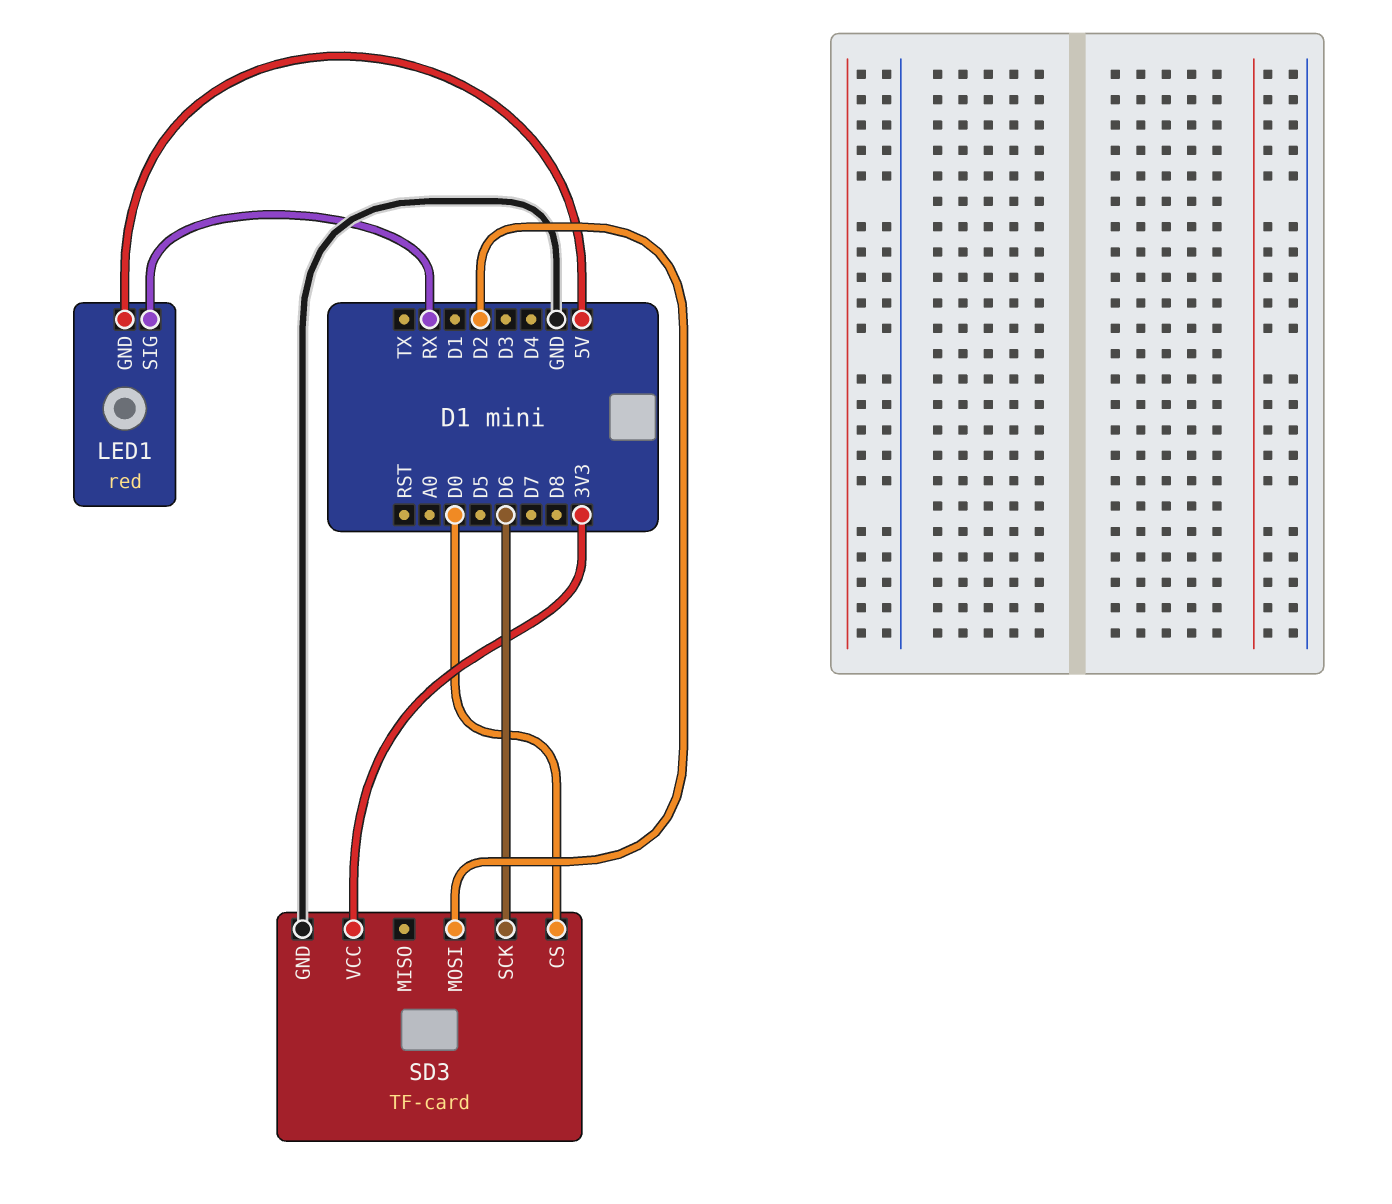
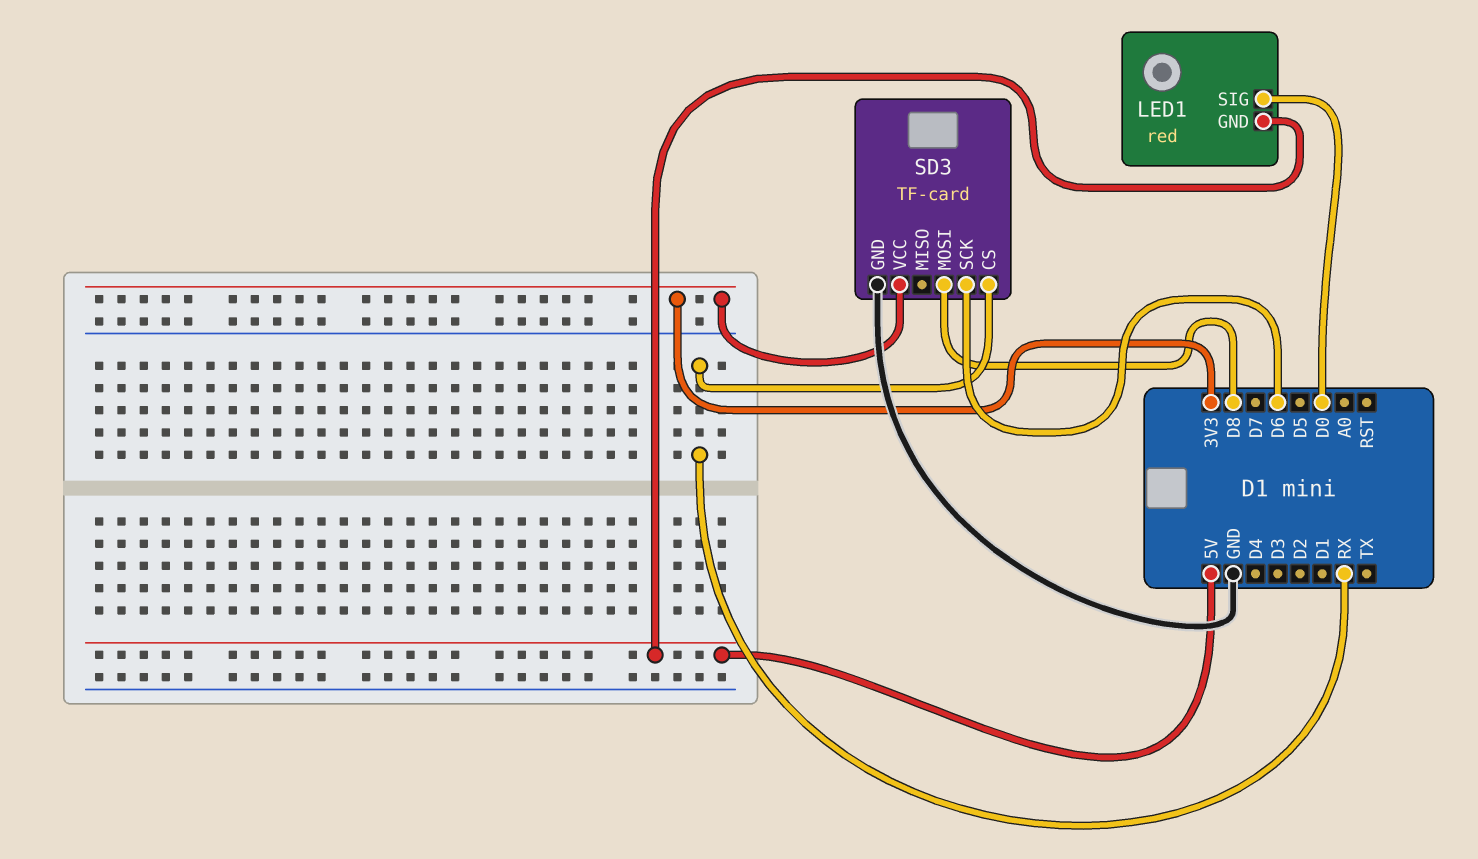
LED1 pin SIG: RX -> D0
SD3 pin CS: D0 -> RX
SD3 pin MOSI: D2 -> D8

